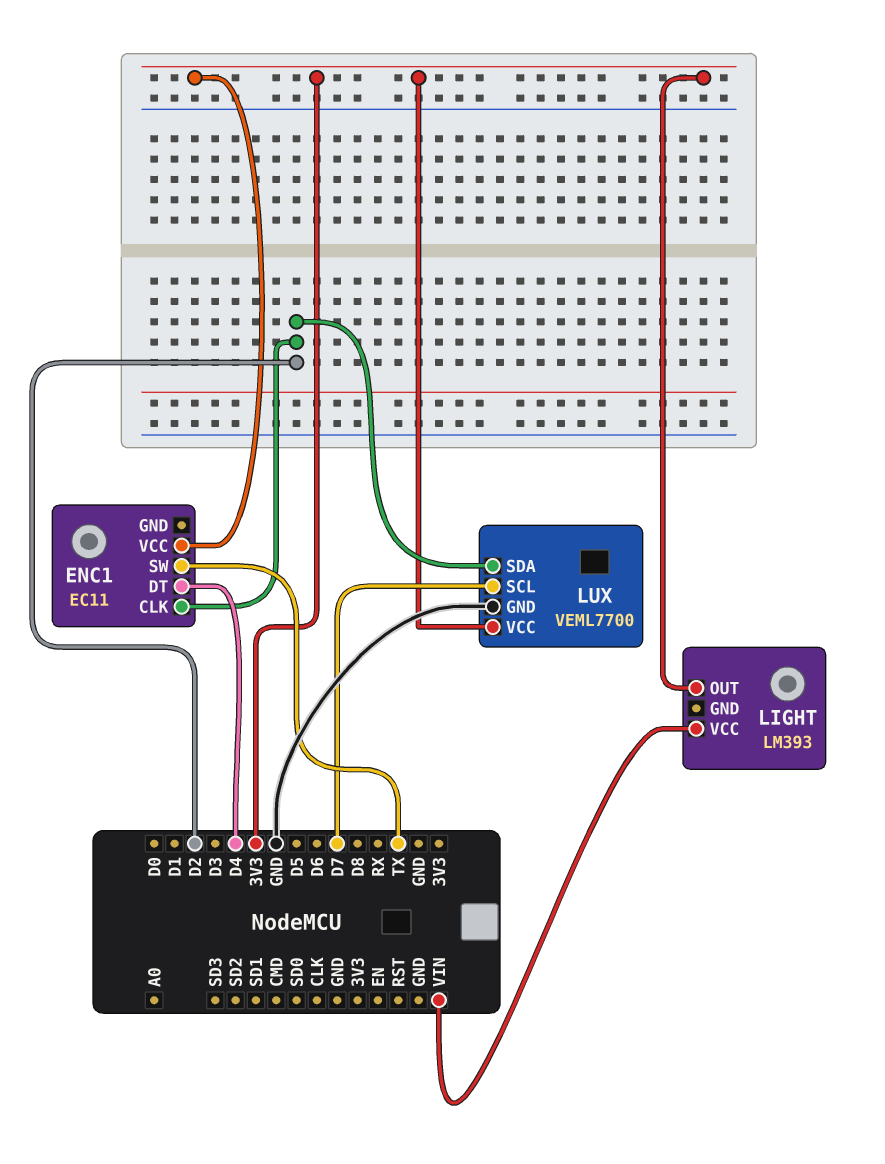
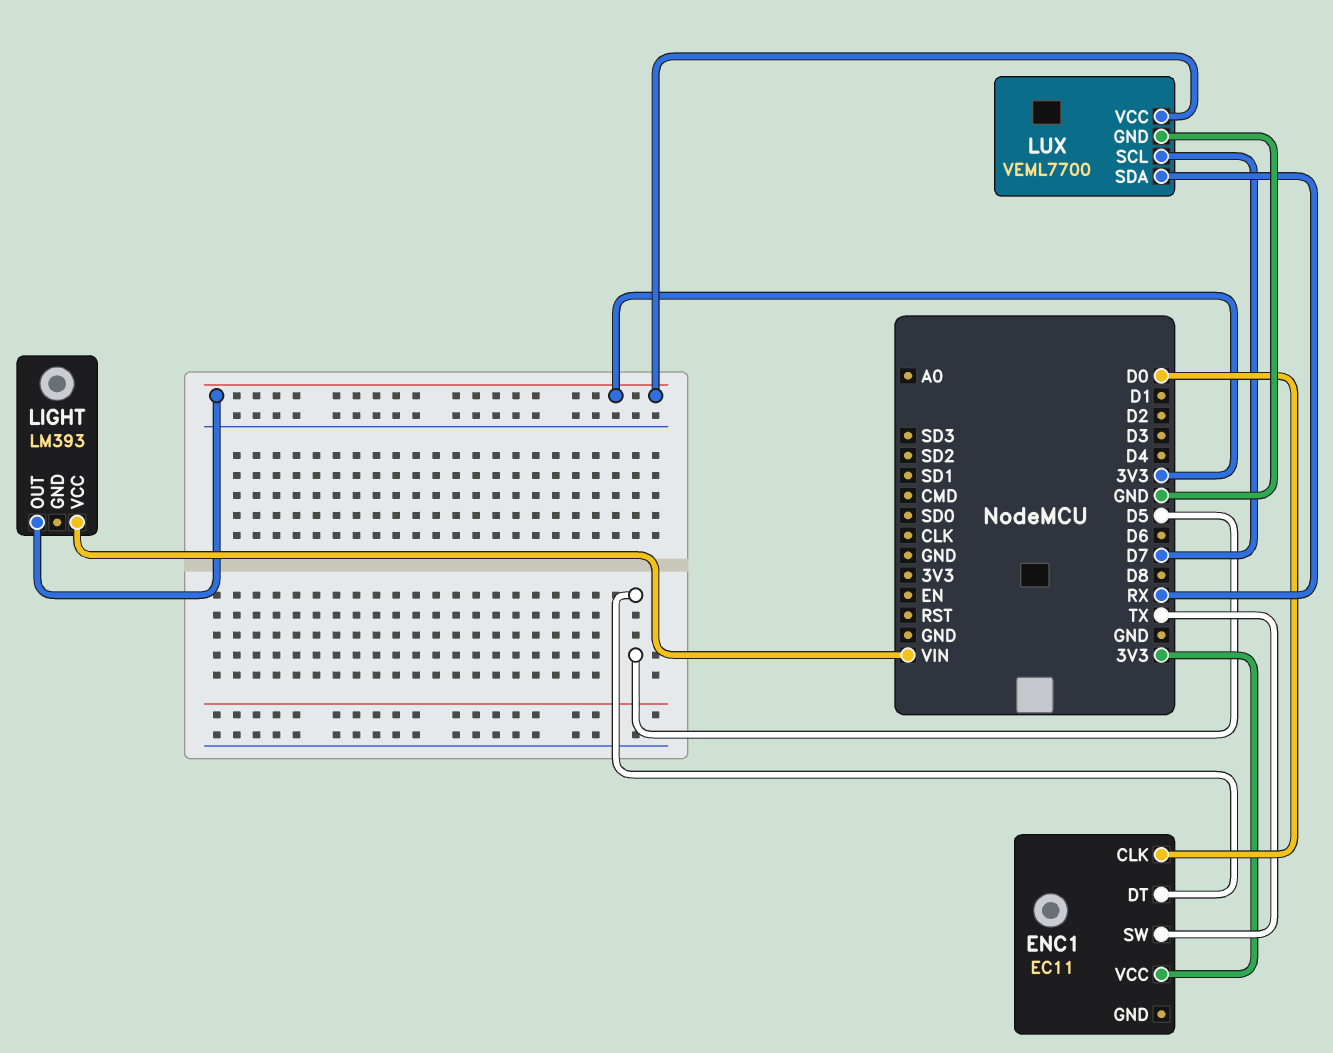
ENC1 pin CLK: D2 -> D0
ENC1 pin DT: D4 -> D5
LUX pin SDA: D2 -> RX

